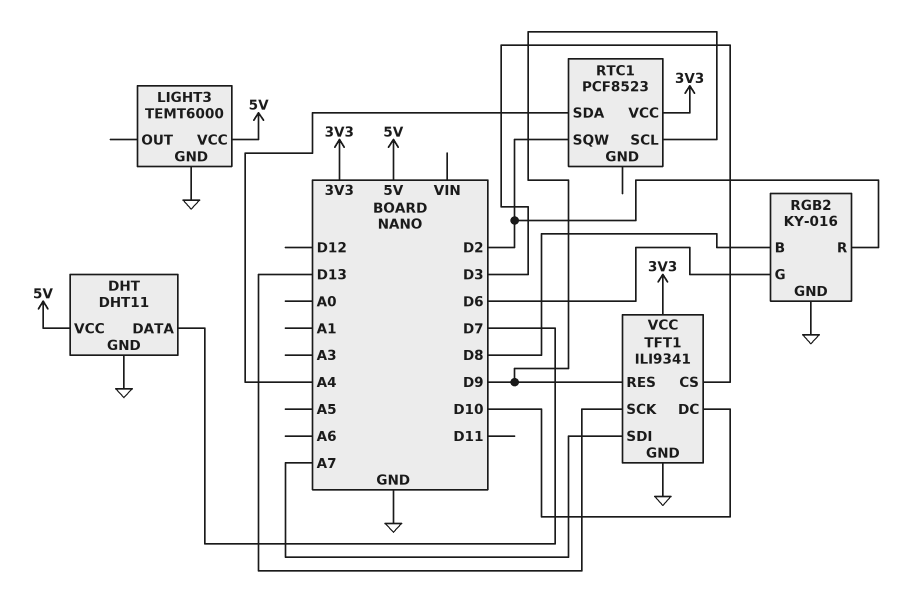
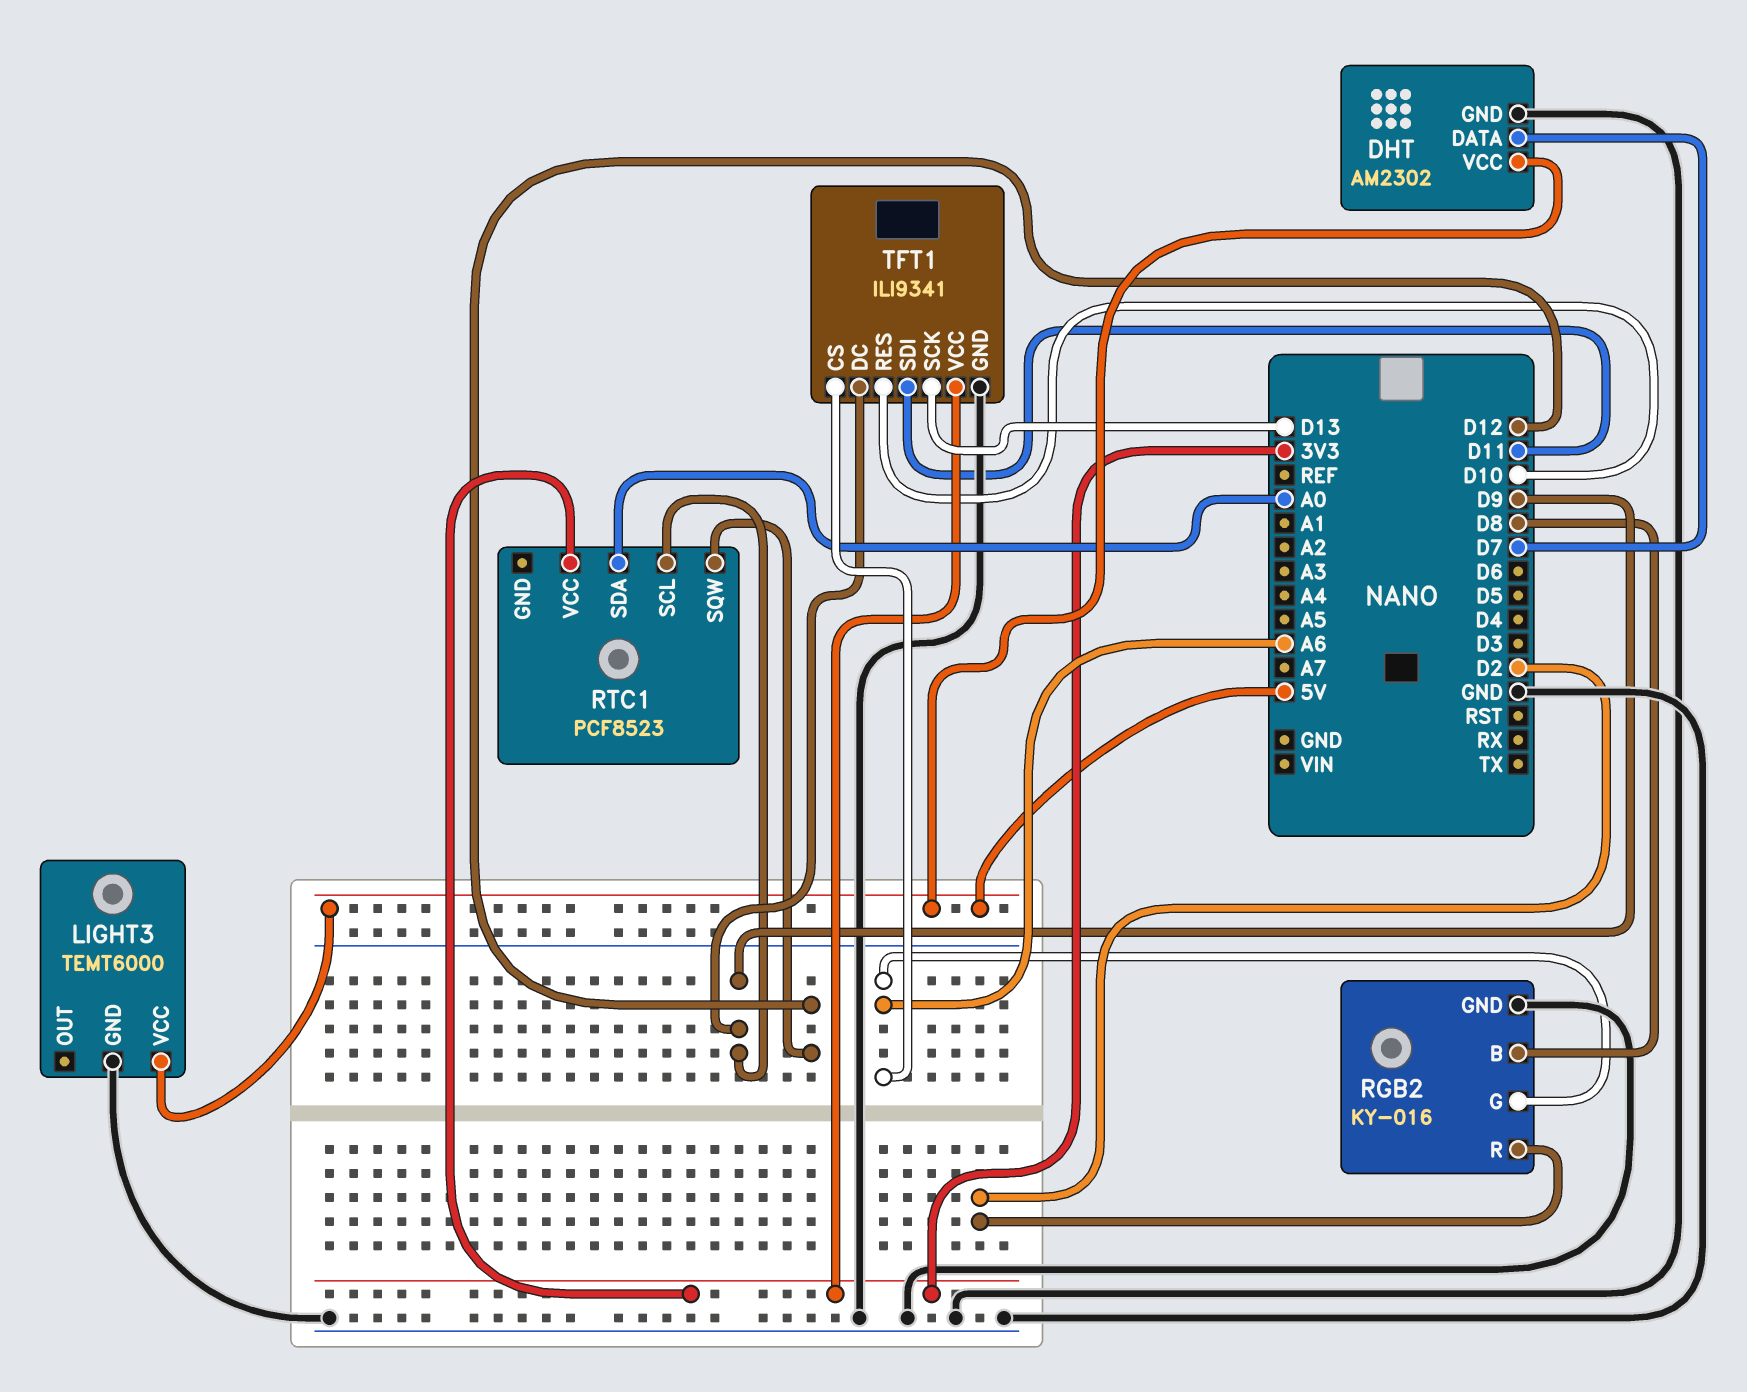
DHT: DHT11 -> AM2302
RGB2 pin G: D6 -> A6
RTC1 pin SDA: A4 -> A0
RTC1 pin SQW: D2 -> D12
TFT1 pin CS: D3 -> A6
TFT1 pin DC: D10 -> D9
TFT1 pin RES: D9 -> D10
TFT1 pin SDI: A7 -> D11

